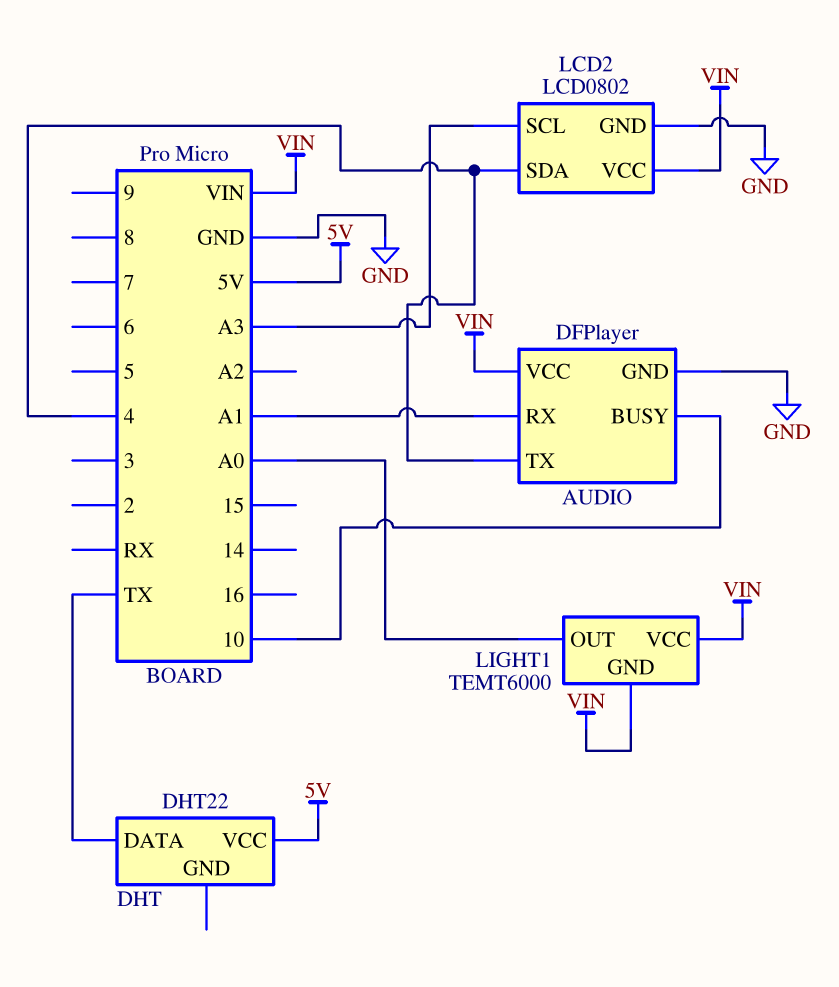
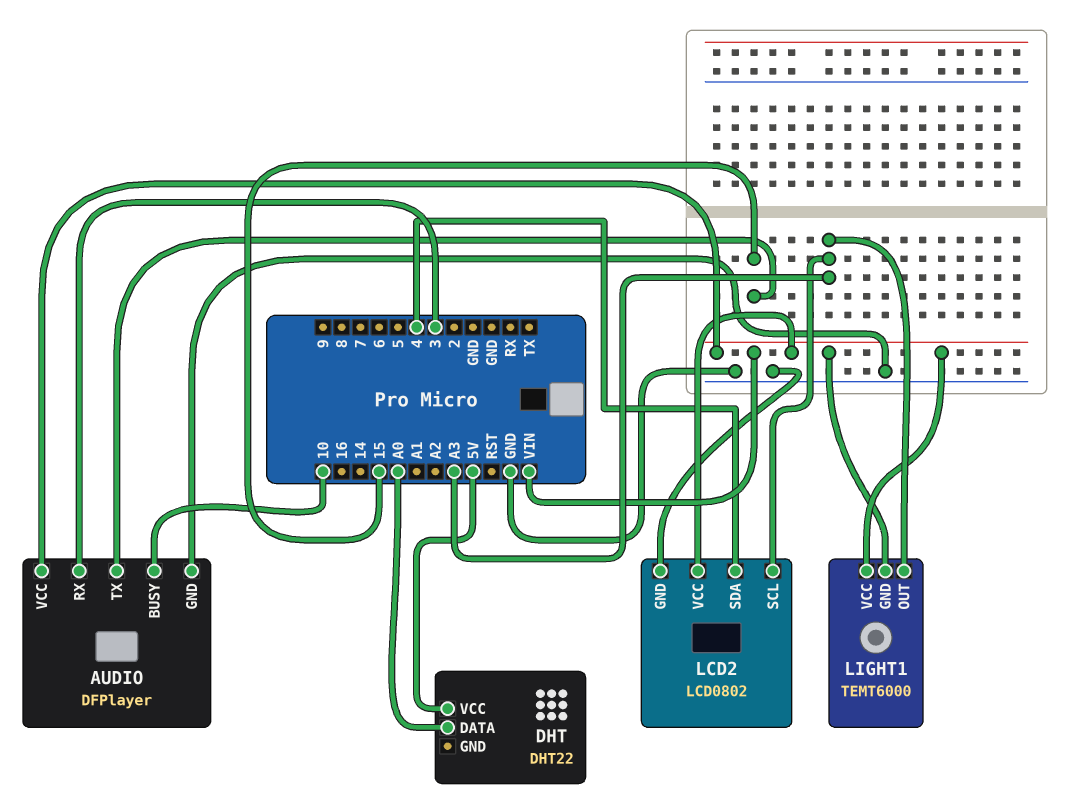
AUDIO pin RX: A1 -> 3
AUDIO pin TX: 4 -> 15
DHT pin DATA: TX -> A0
LIGHT1 pin OUT: A0 -> A3

